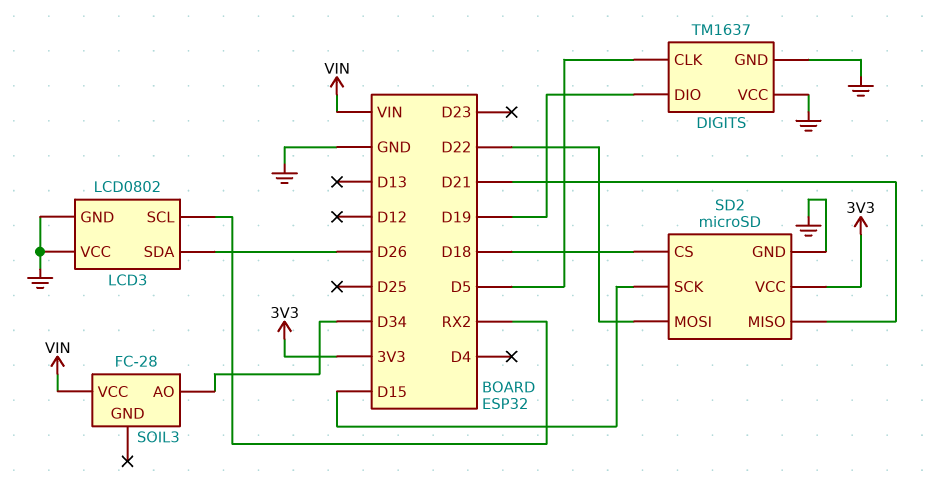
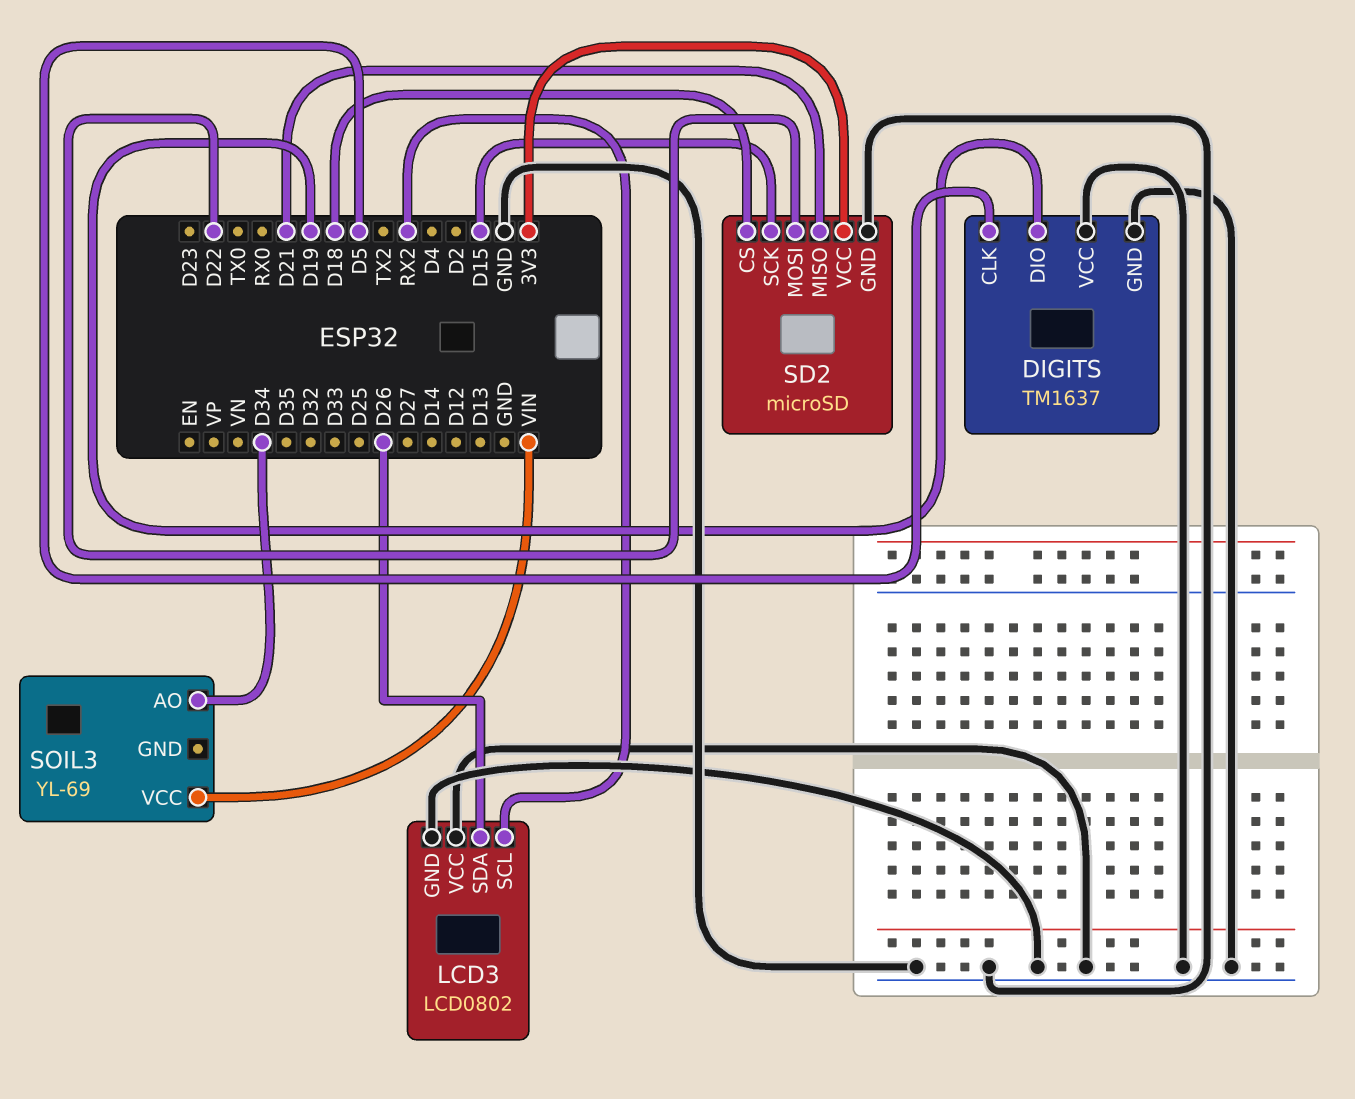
SOIL3: FC-28 -> YL-69

